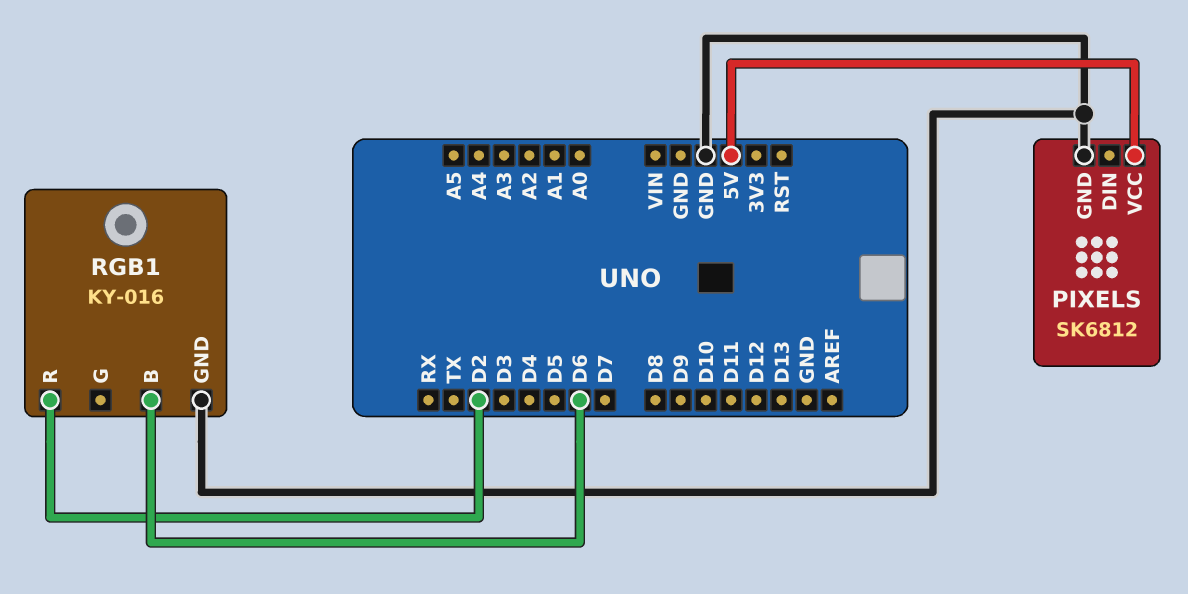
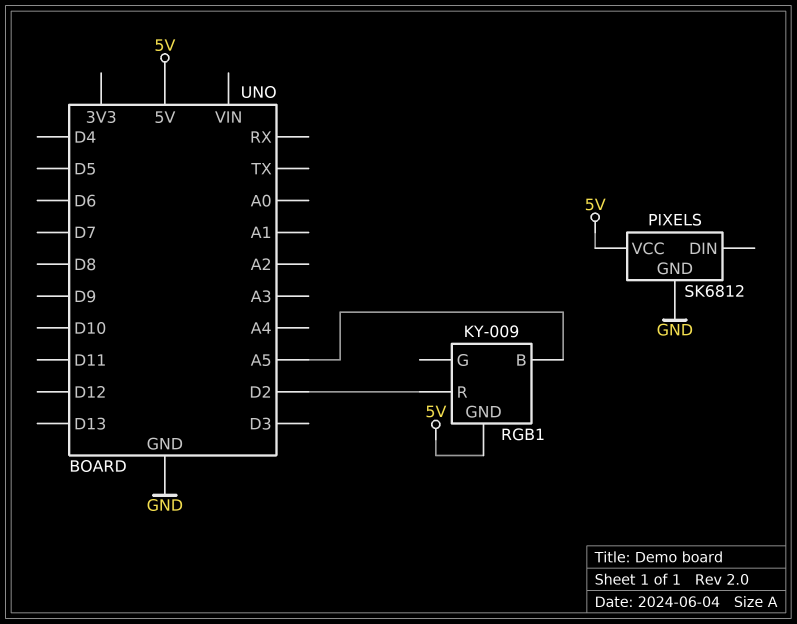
RGB1: KY-016 -> KY-009
RGB1 pin B: D6 -> A5
RGB1 pin GND: GND -> 5V

